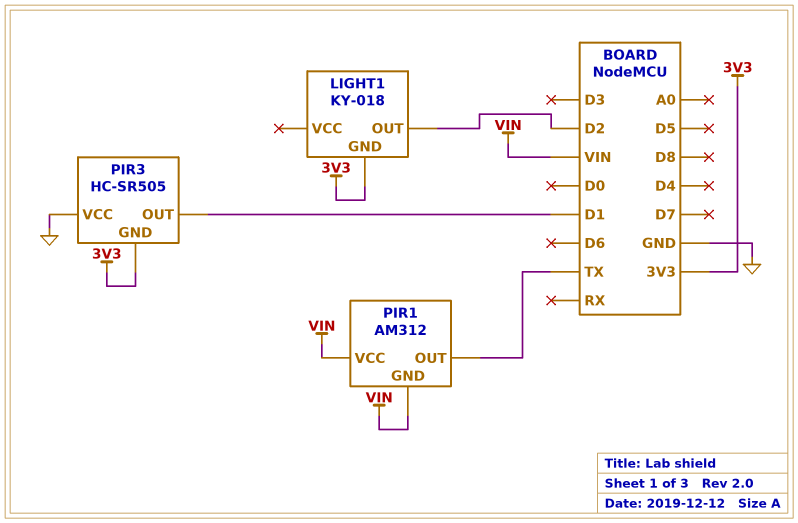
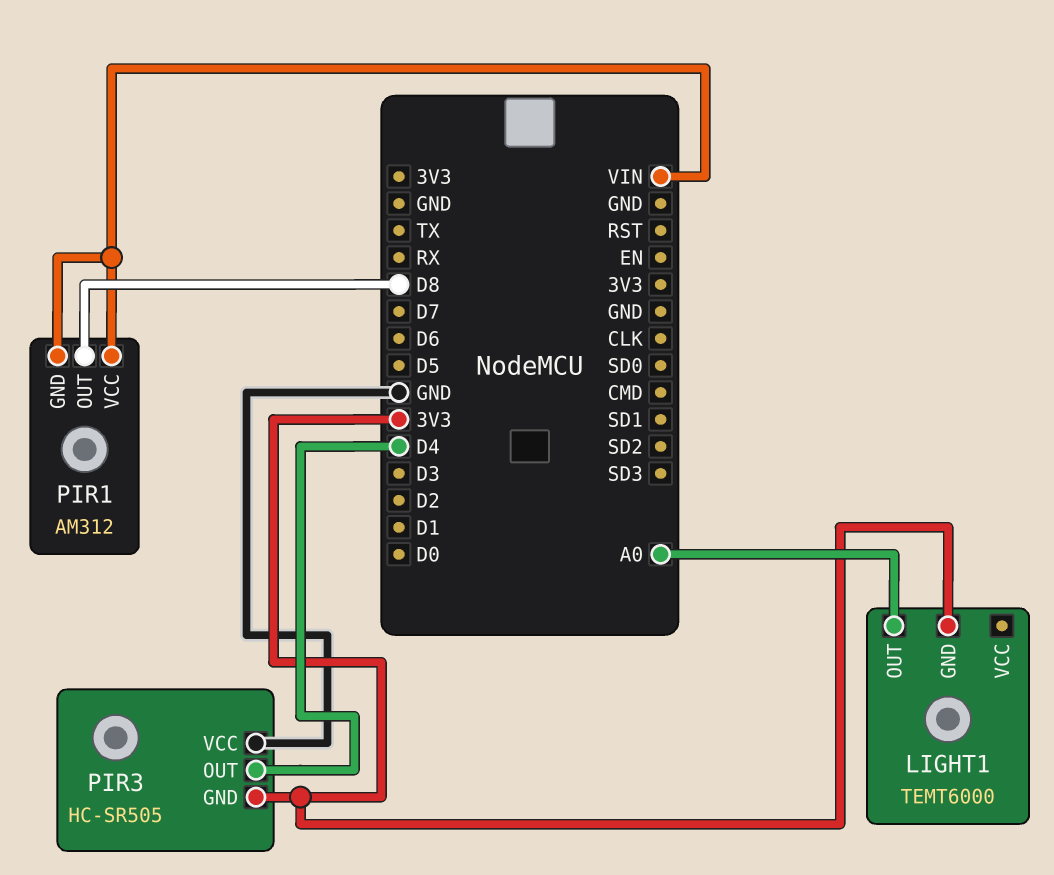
LIGHT1: KY-018 -> TEMT6000
LIGHT1 pin OUT: D2 -> A0
PIR1 pin OUT: TX -> D8
PIR3 pin OUT: D1 -> D4

